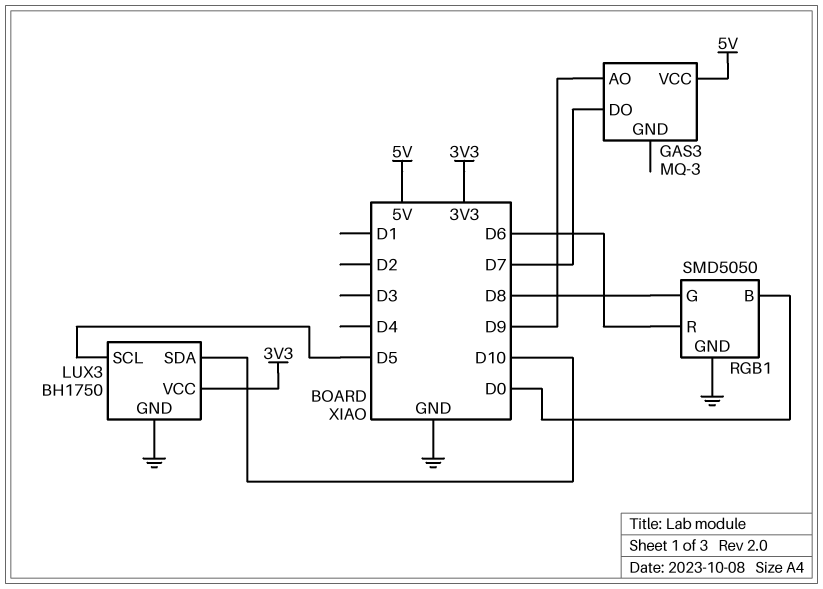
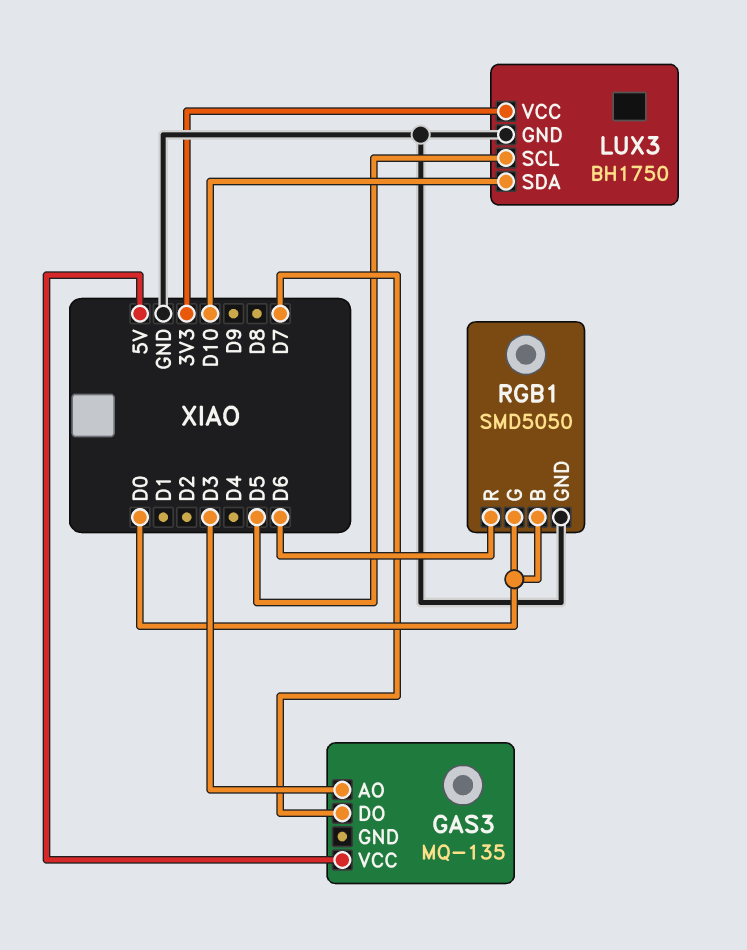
GAS3: MQ-3 -> MQ-135
GAS3 pin AO: D9 -> D3
RGB1 pin G: D8 -> D0

